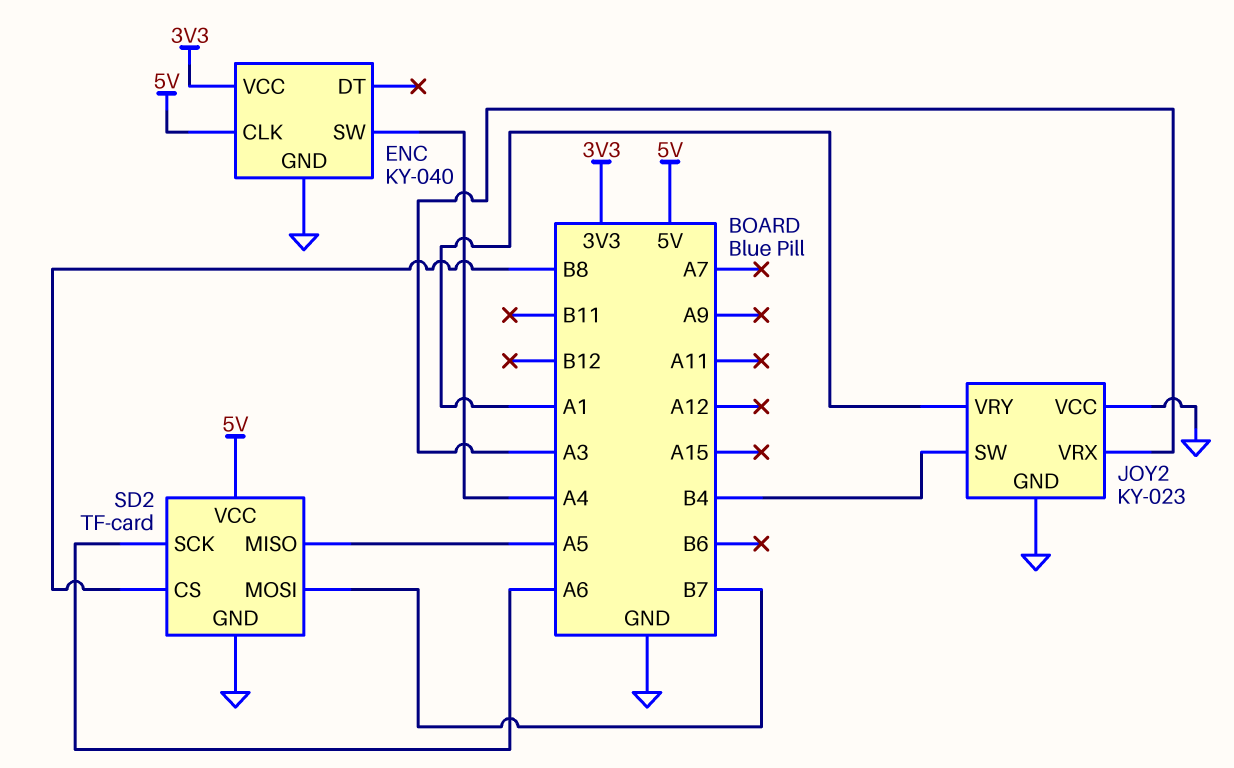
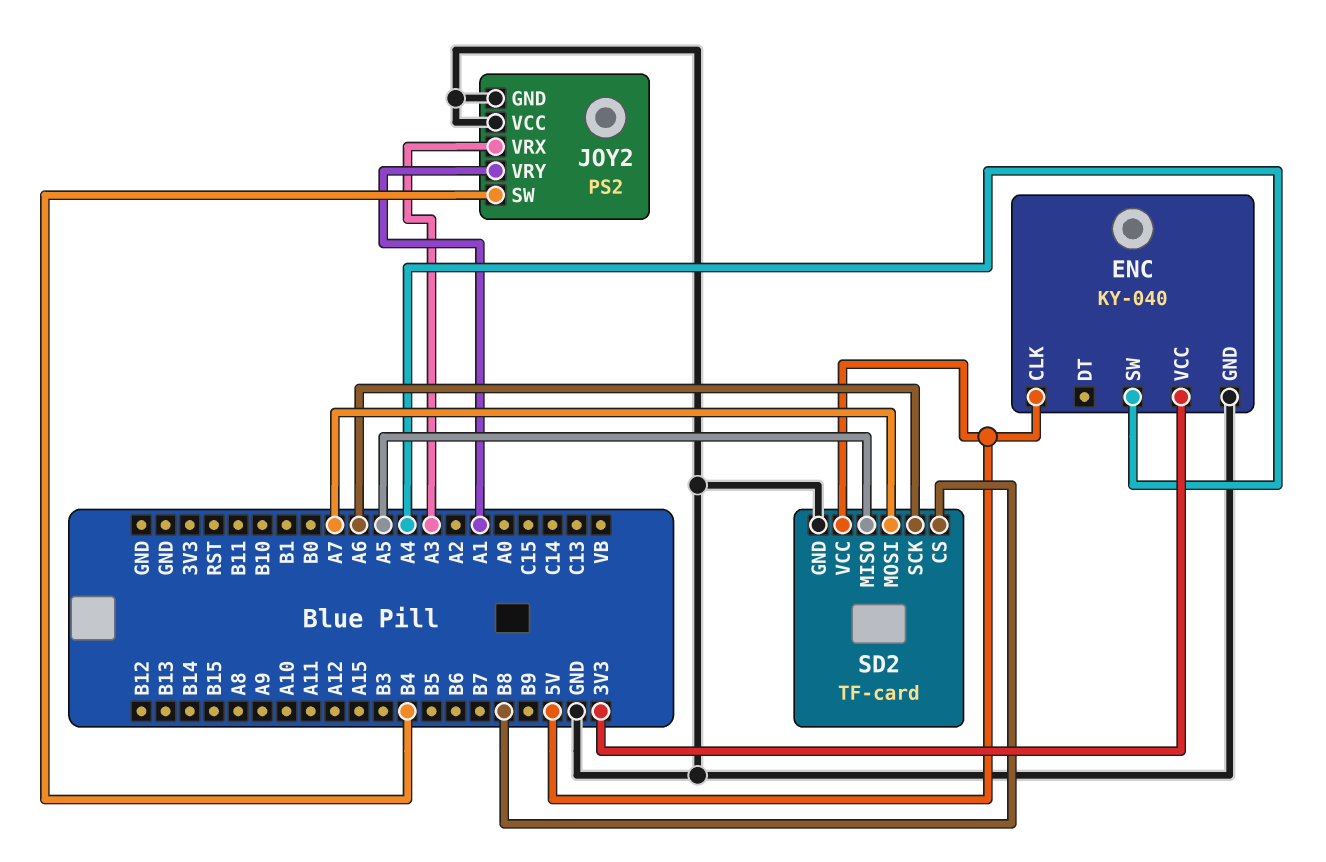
JOY2: KY-023 -> PS2
SD2 pin MOSI: B7 -> A7

